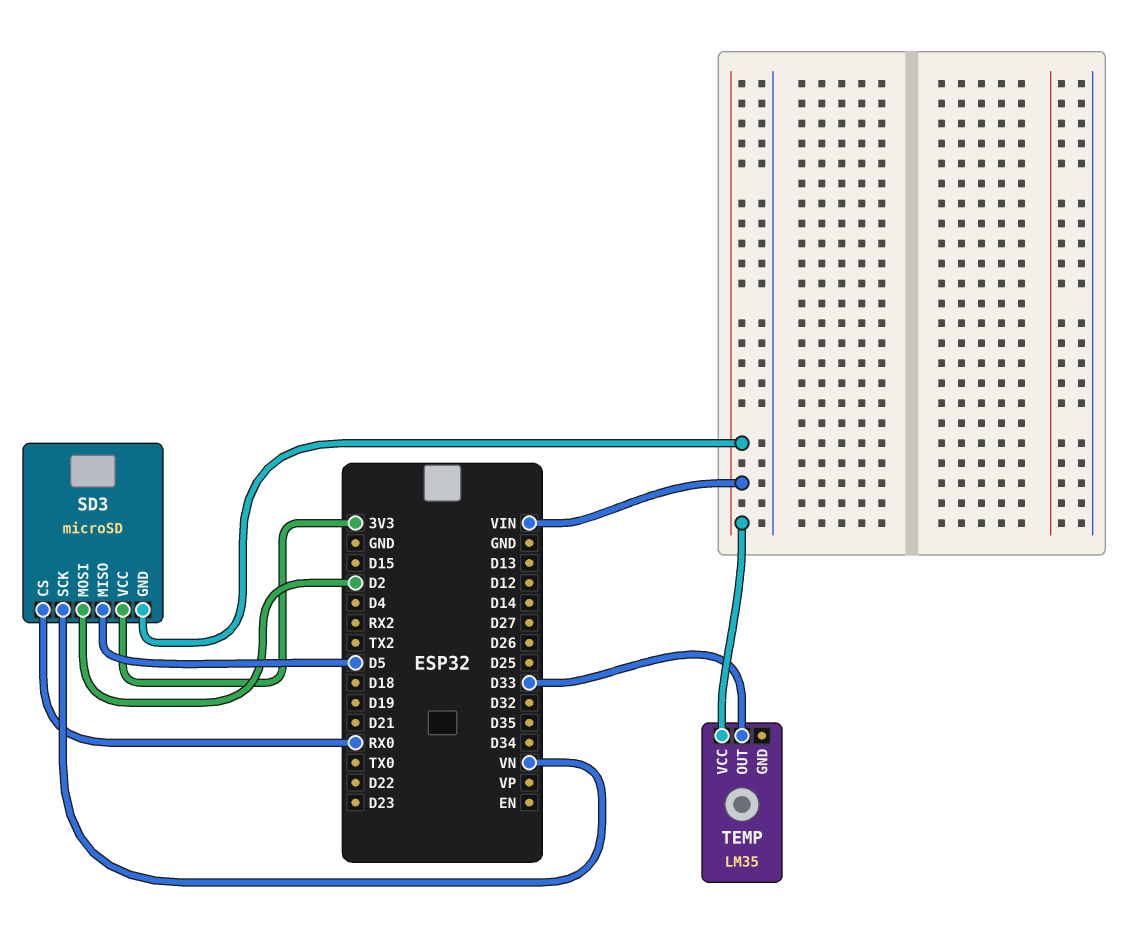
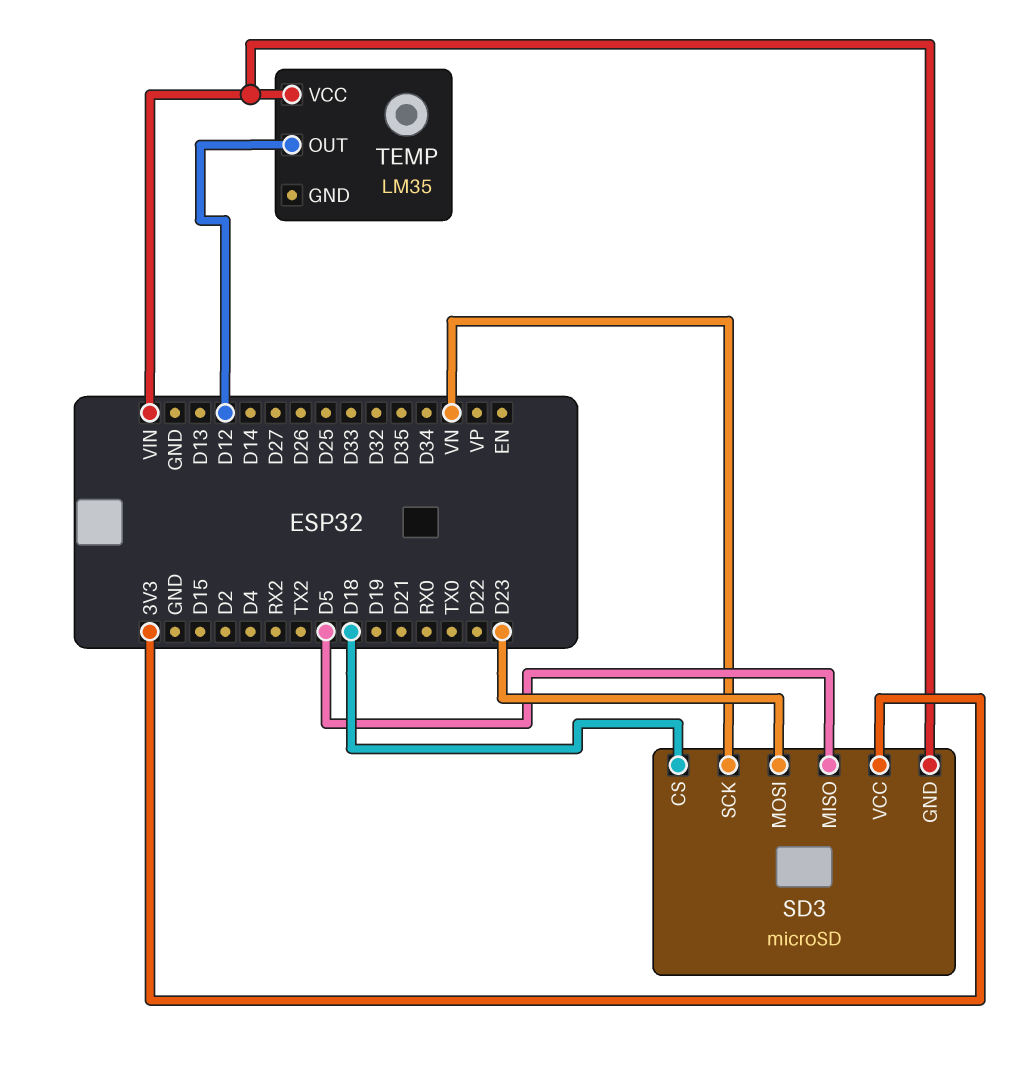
SD3 pin CS: RX0 -> D18
SD3 pin MOSI: D2 -> D23
TEMP pin OUT: D33 -> D12

